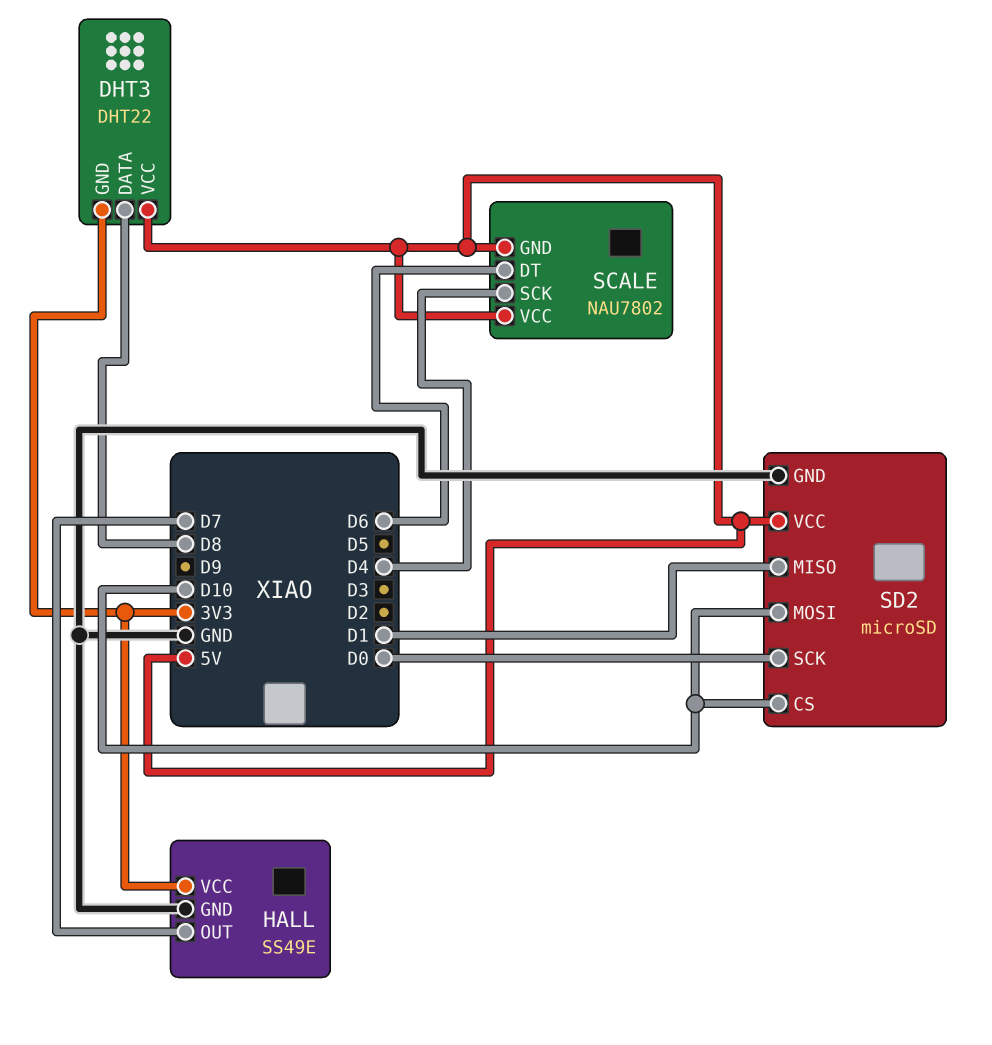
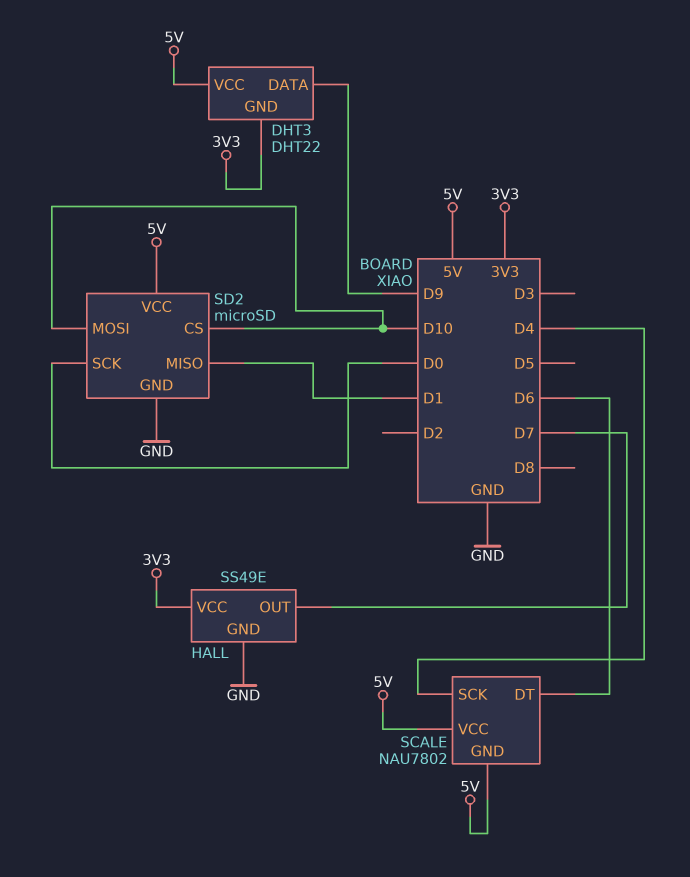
DHT3 pin DATA: D8 -> D9

